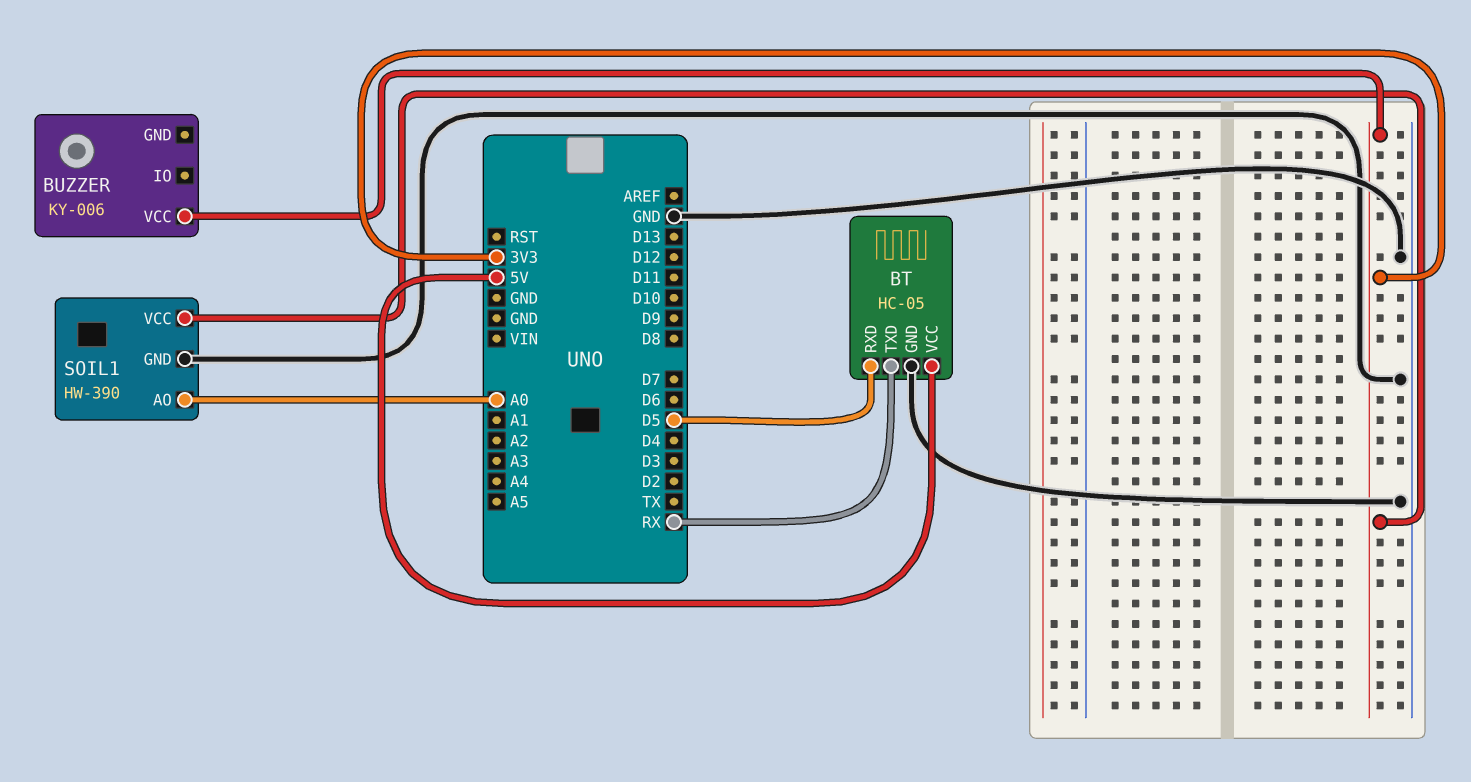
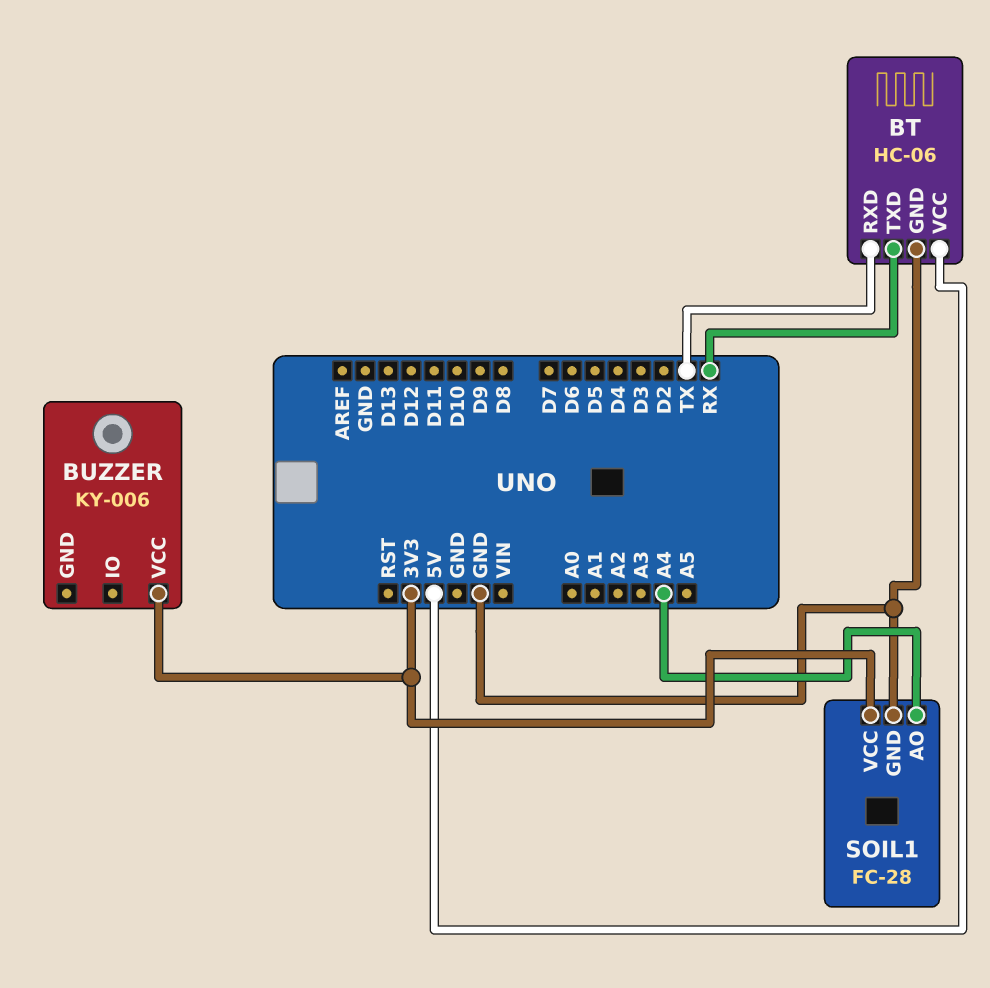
BT: HC-05 -> HC-06
BT pin RXD: D5 -> TX
SOIL1: HW-390 -> FC-28
SOIL1 pin AO: A0 -> A4

